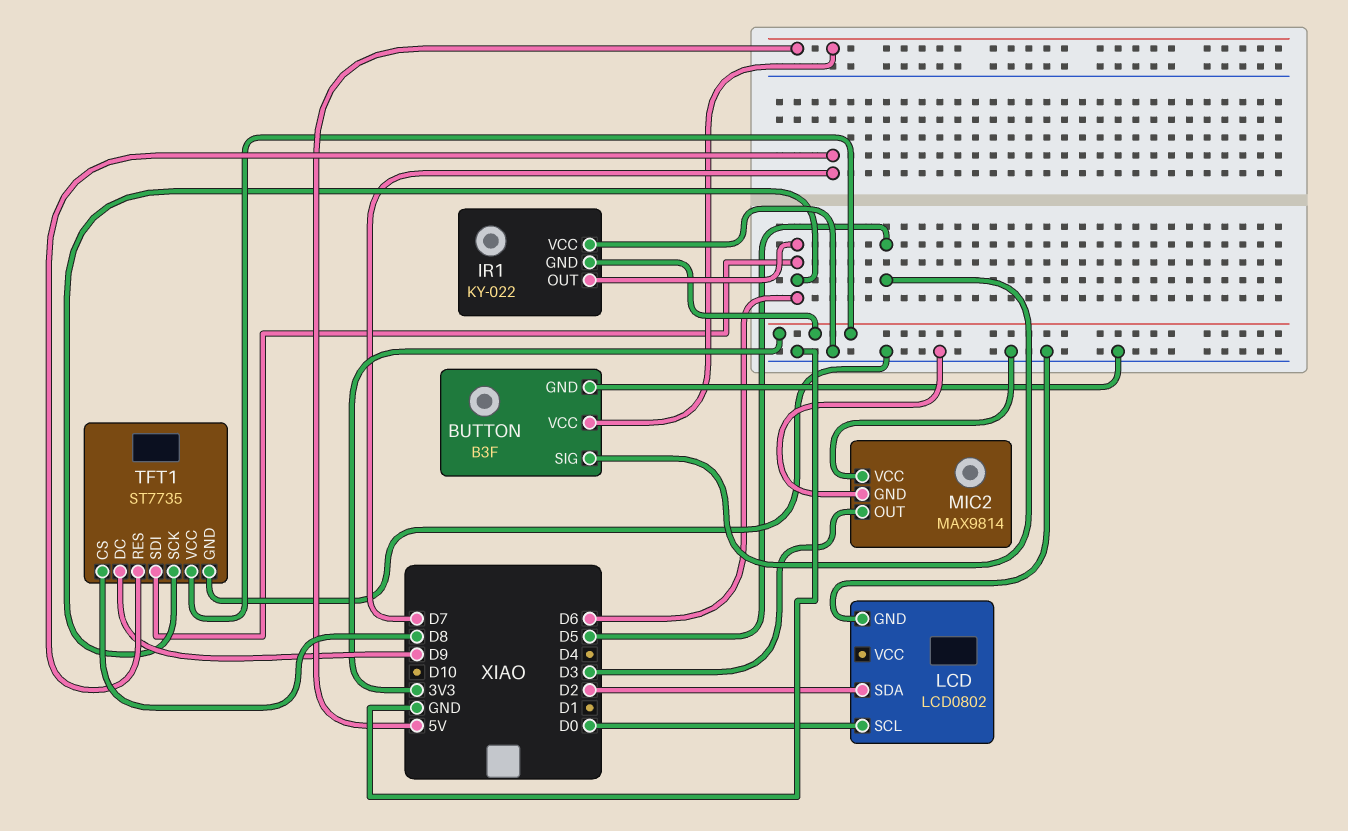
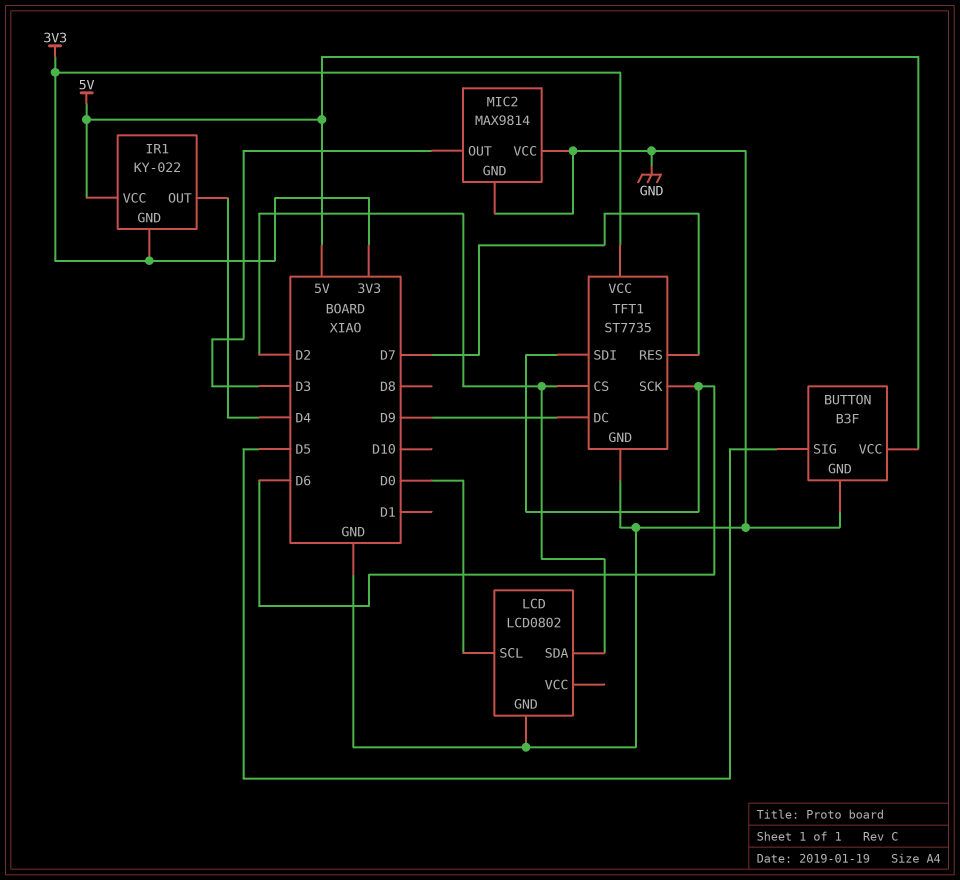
IR1 pin OUT: D6 -> D4
IR1 pin VCC: GND -> 5V
TFT1 pin CS: D8 -> D2

